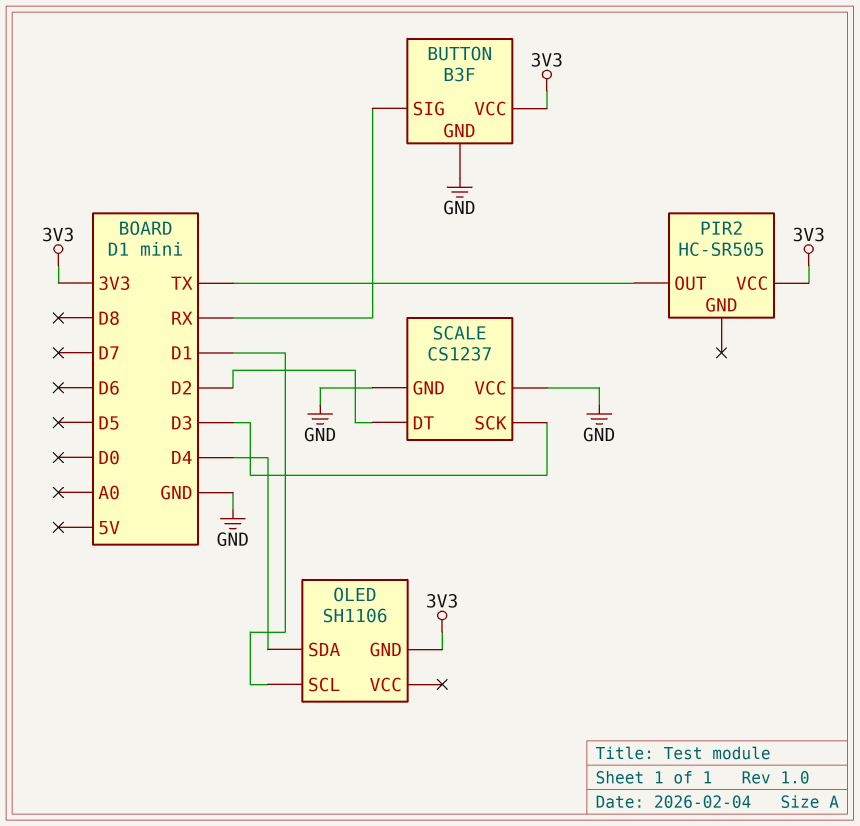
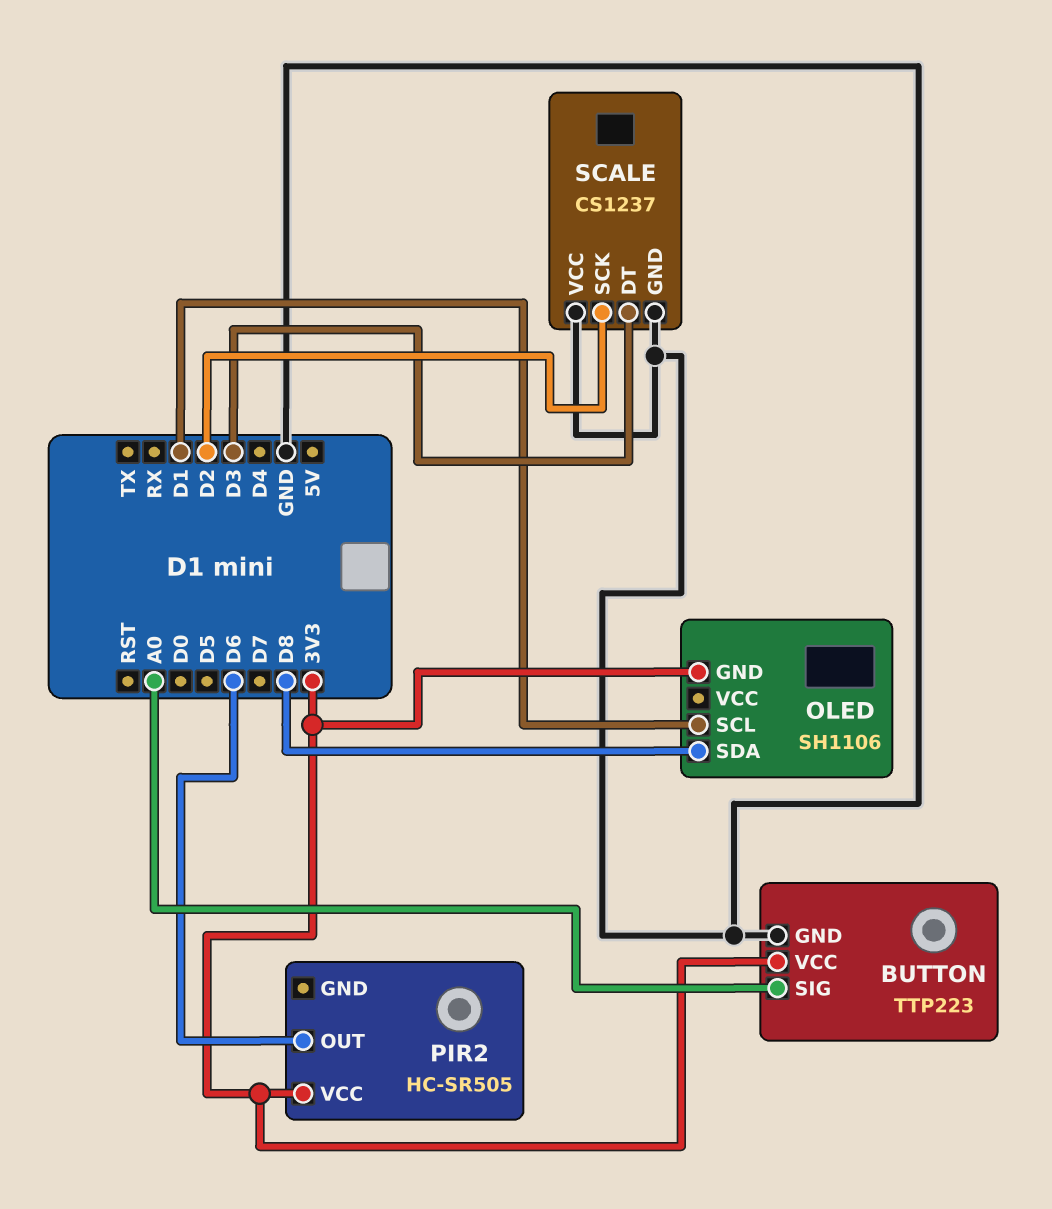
BUTTON: B3F -> TTP223
BUTTON pin SIG: RX -> A0
OLED pin SDA: D4 -> D8
PIR2 pin OUT: TX -> D6
SCALE pin DT: D2 -> D3
SCALE pin SCK: D3 -> D2

